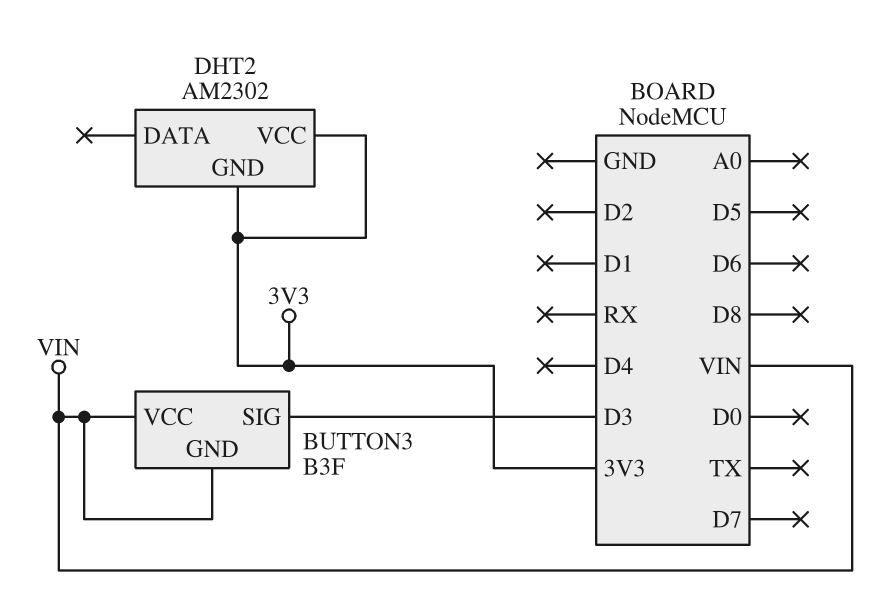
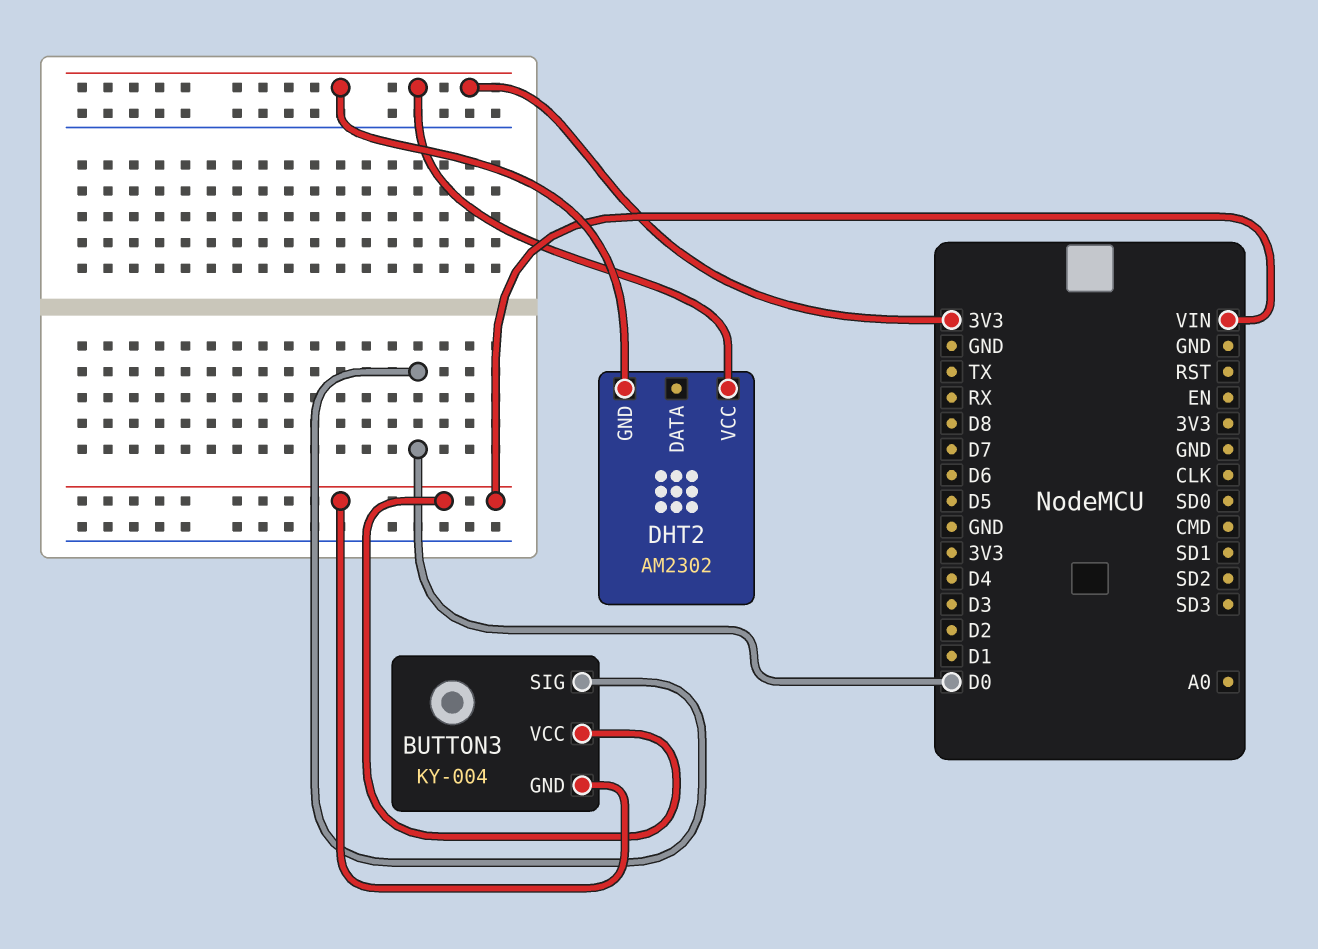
BUTTON3: B3F -> KY-004
BUTTON3 pin SIG: D3 -> D0

